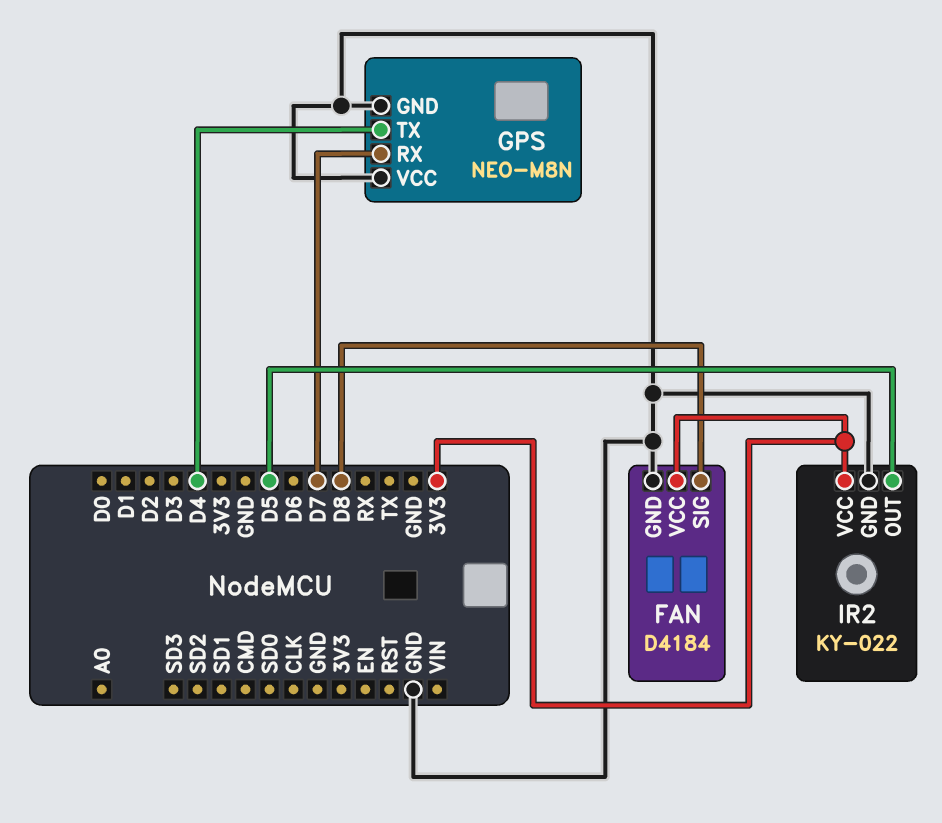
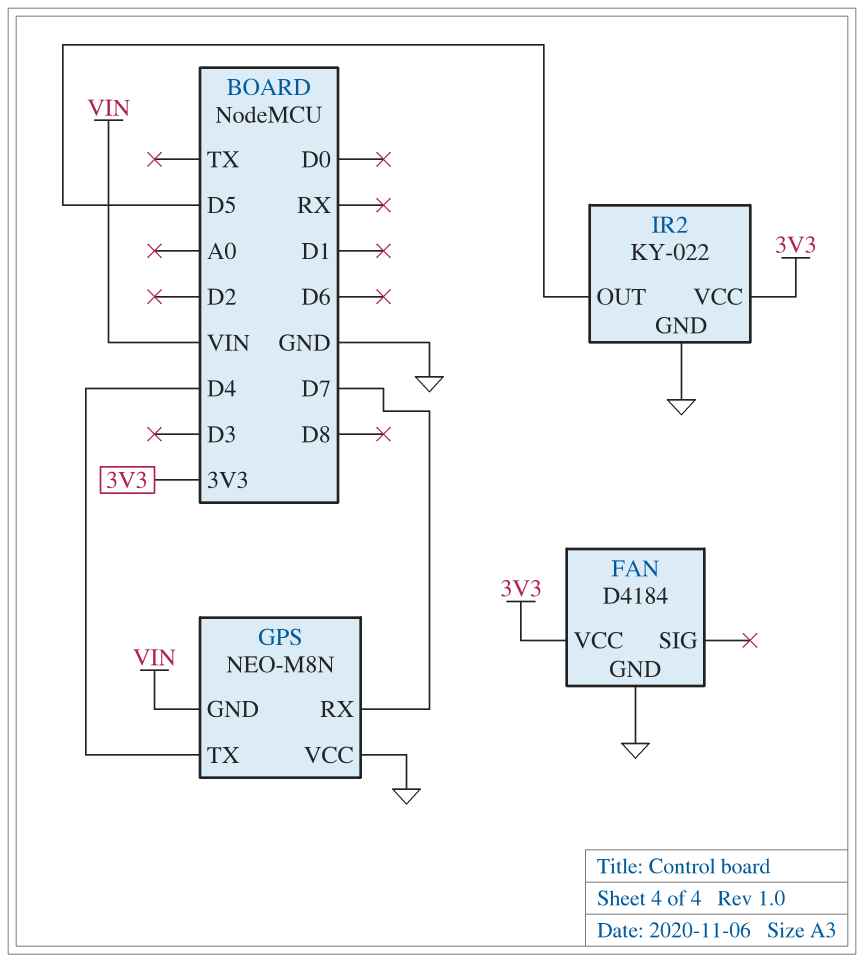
FAN pin SIG: D8 -> none
GPS pin GND: GND -> VIN

